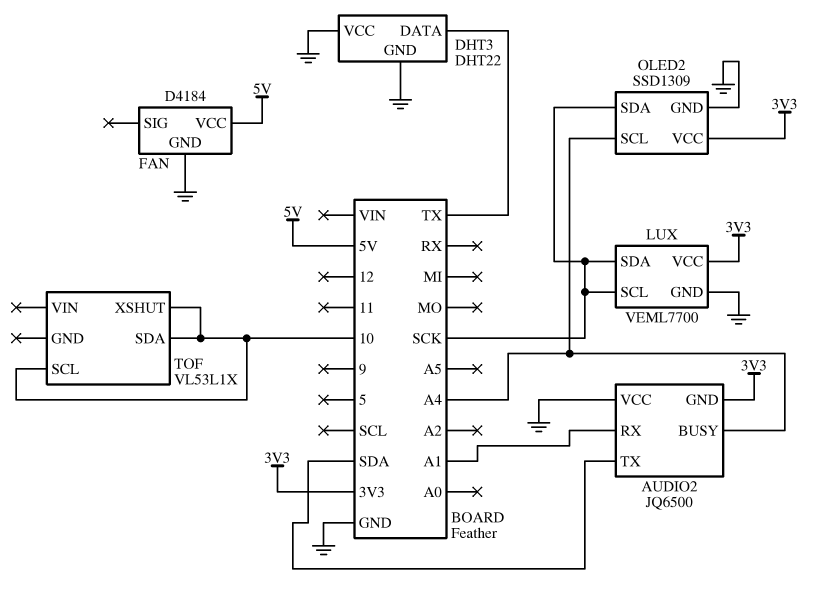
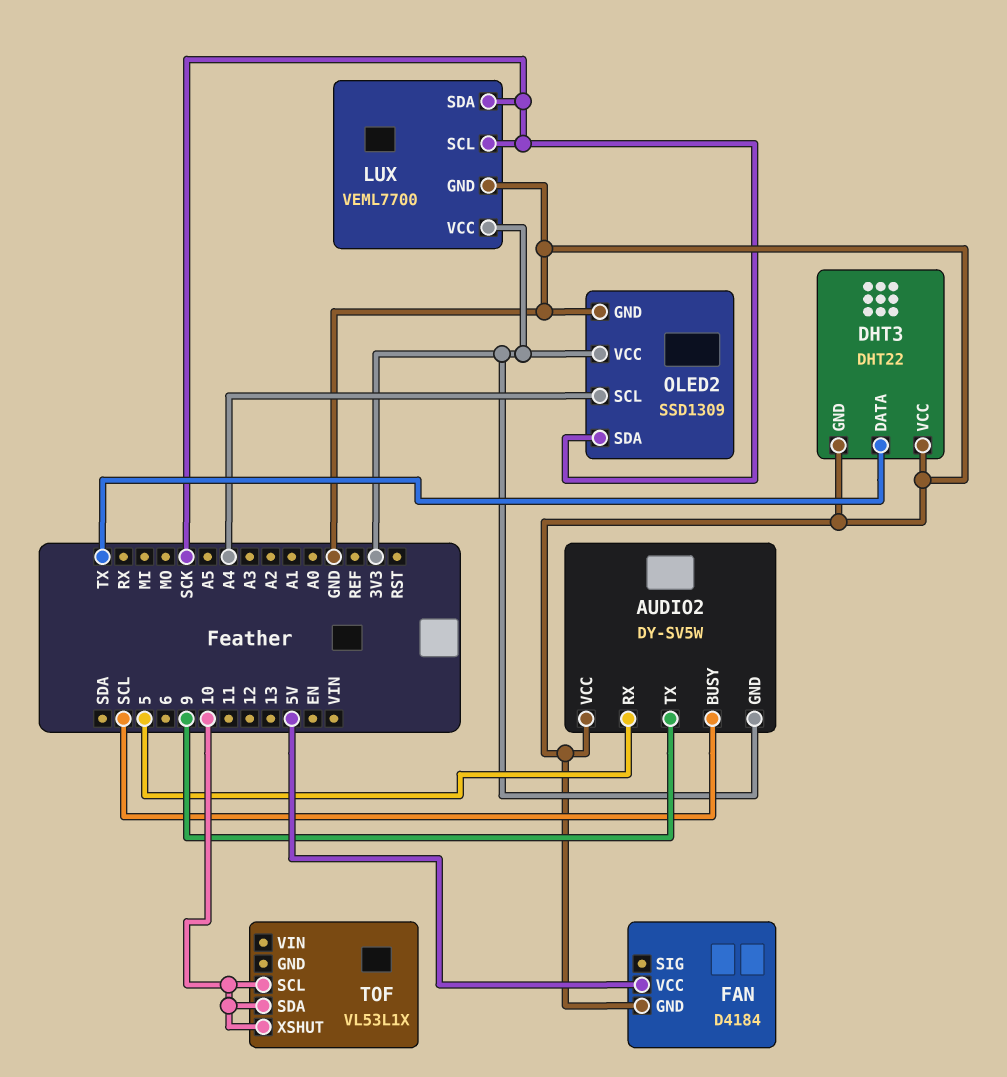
AUDIO2: JQ6500 -> DY-SV5W
AUDIO2 pin BUSY: A4 -> SCL
AUDIO2 pin RX: A1 -> 5
AUDIO2 pin TX: SDA -> 9

